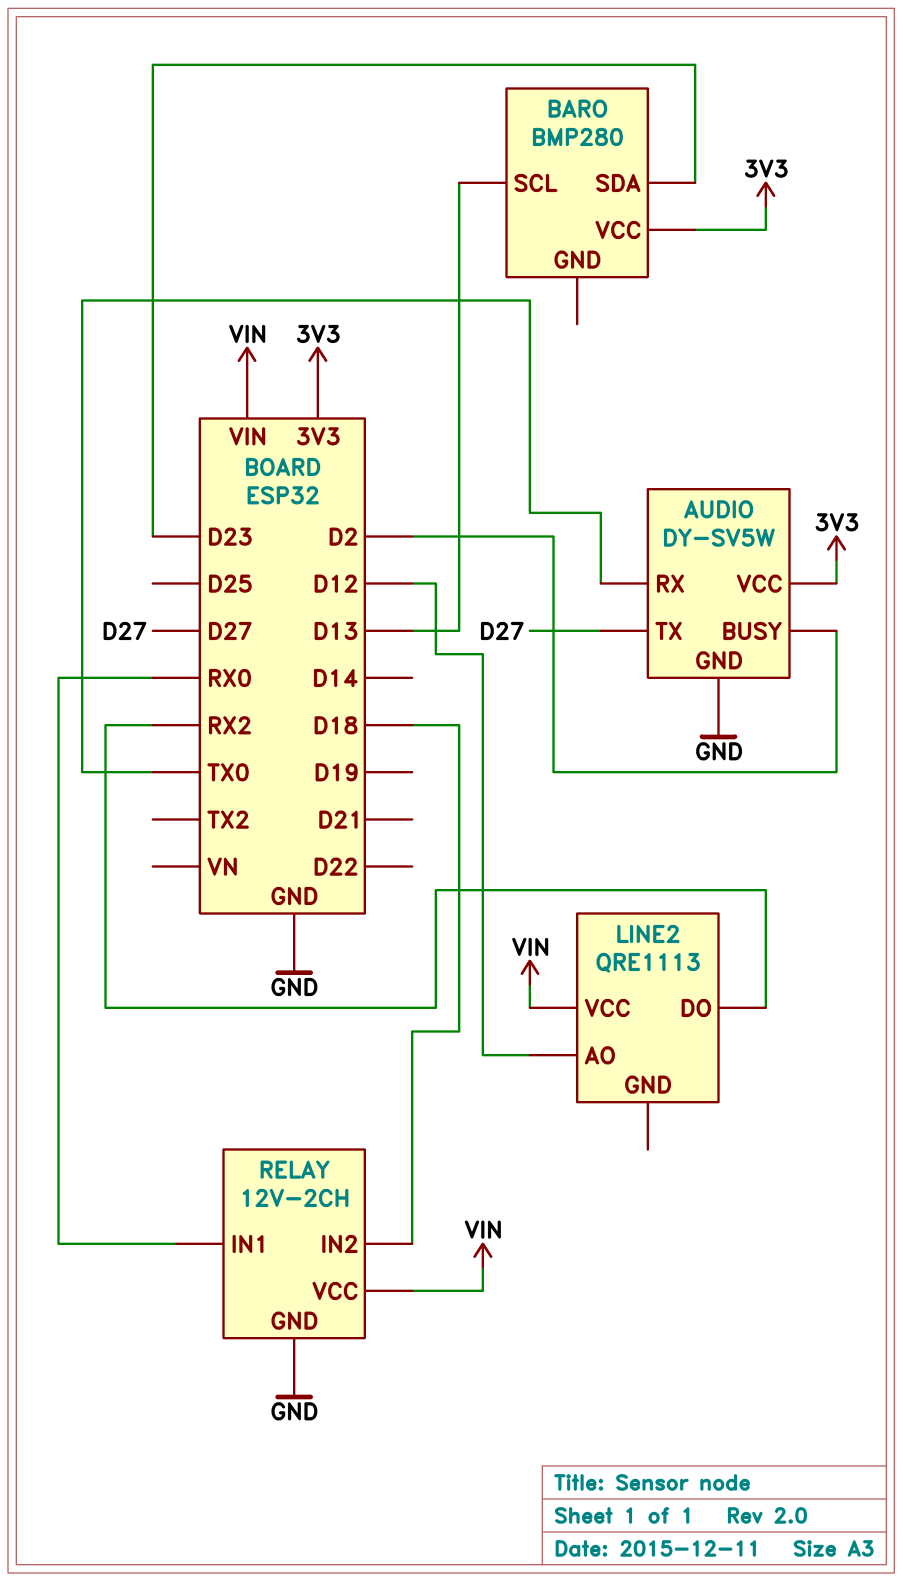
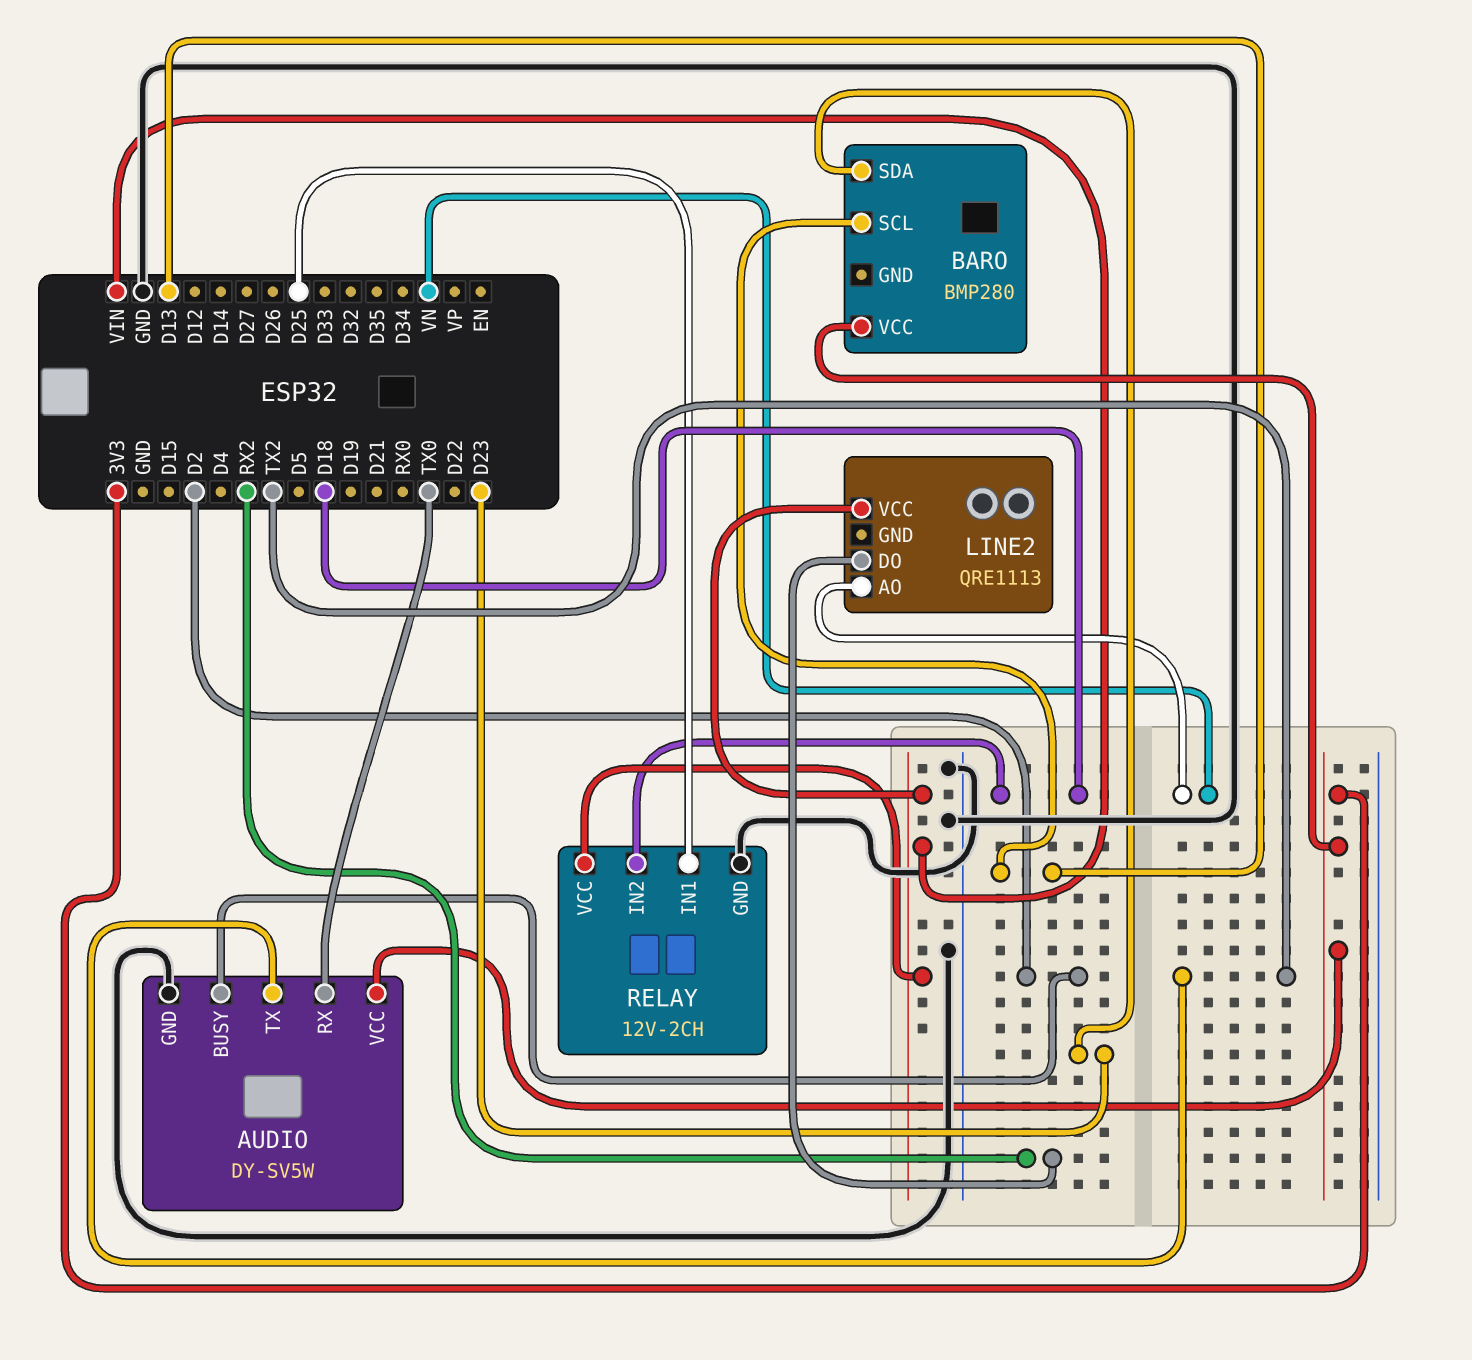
AUDIO pin TX: D27 -> TX2
LINE2 pin AO: D12 -> VN
RELAY pin IN1: RX0 -> D25

